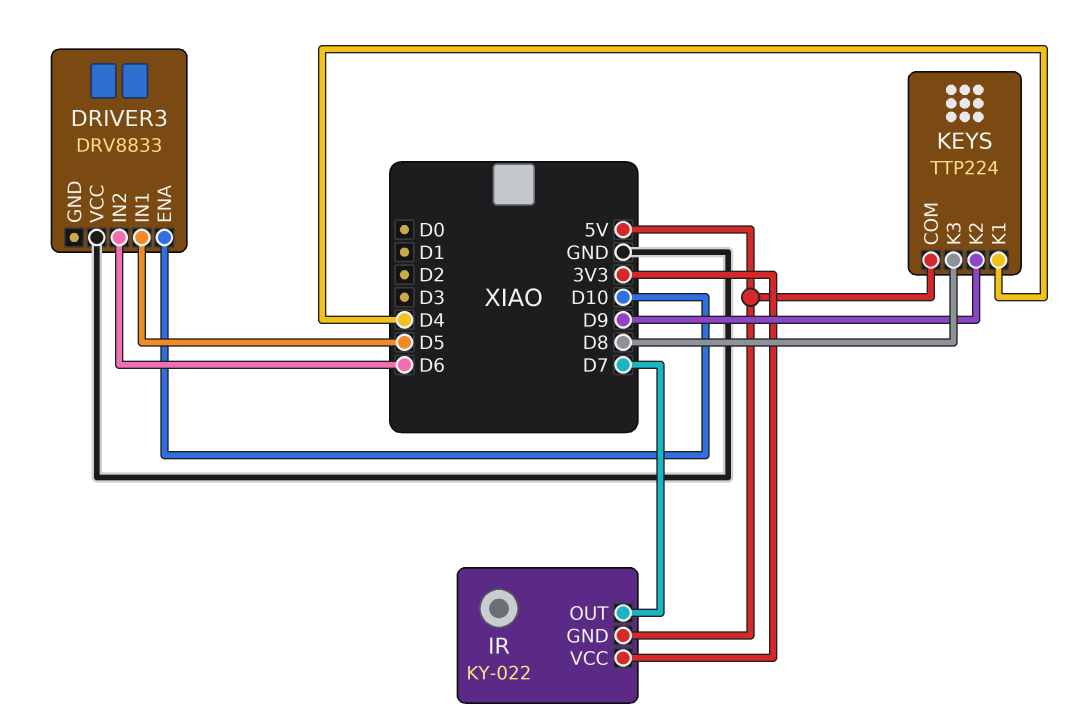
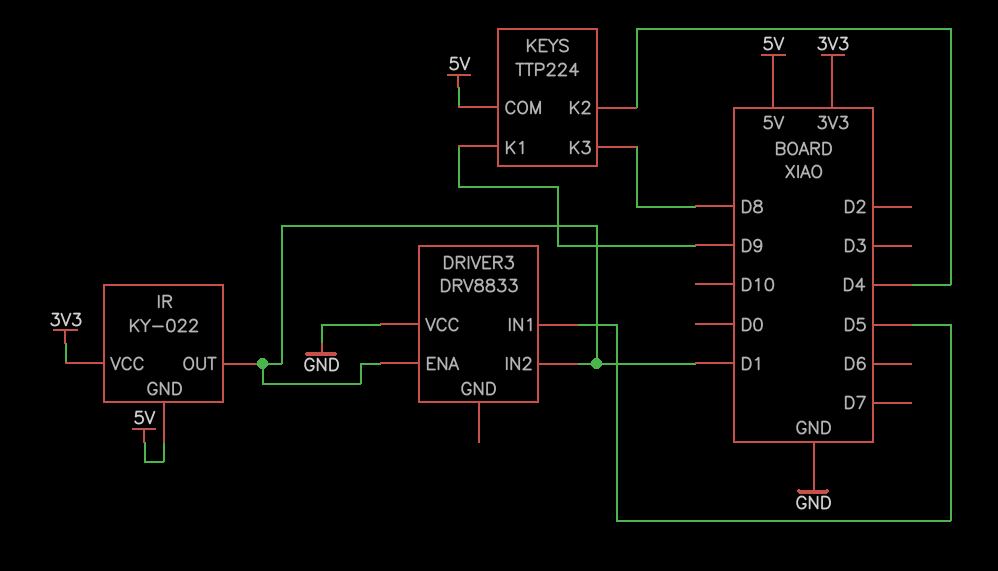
DRIVER3 pin ENA: D10 -> D1
DRIVER3 pin IN2: D6 -> D1
IR pin OUT: D7 -> D1
KEYS pin K1: D4 -> D9
KEYS pin K2: D9 -> D4

